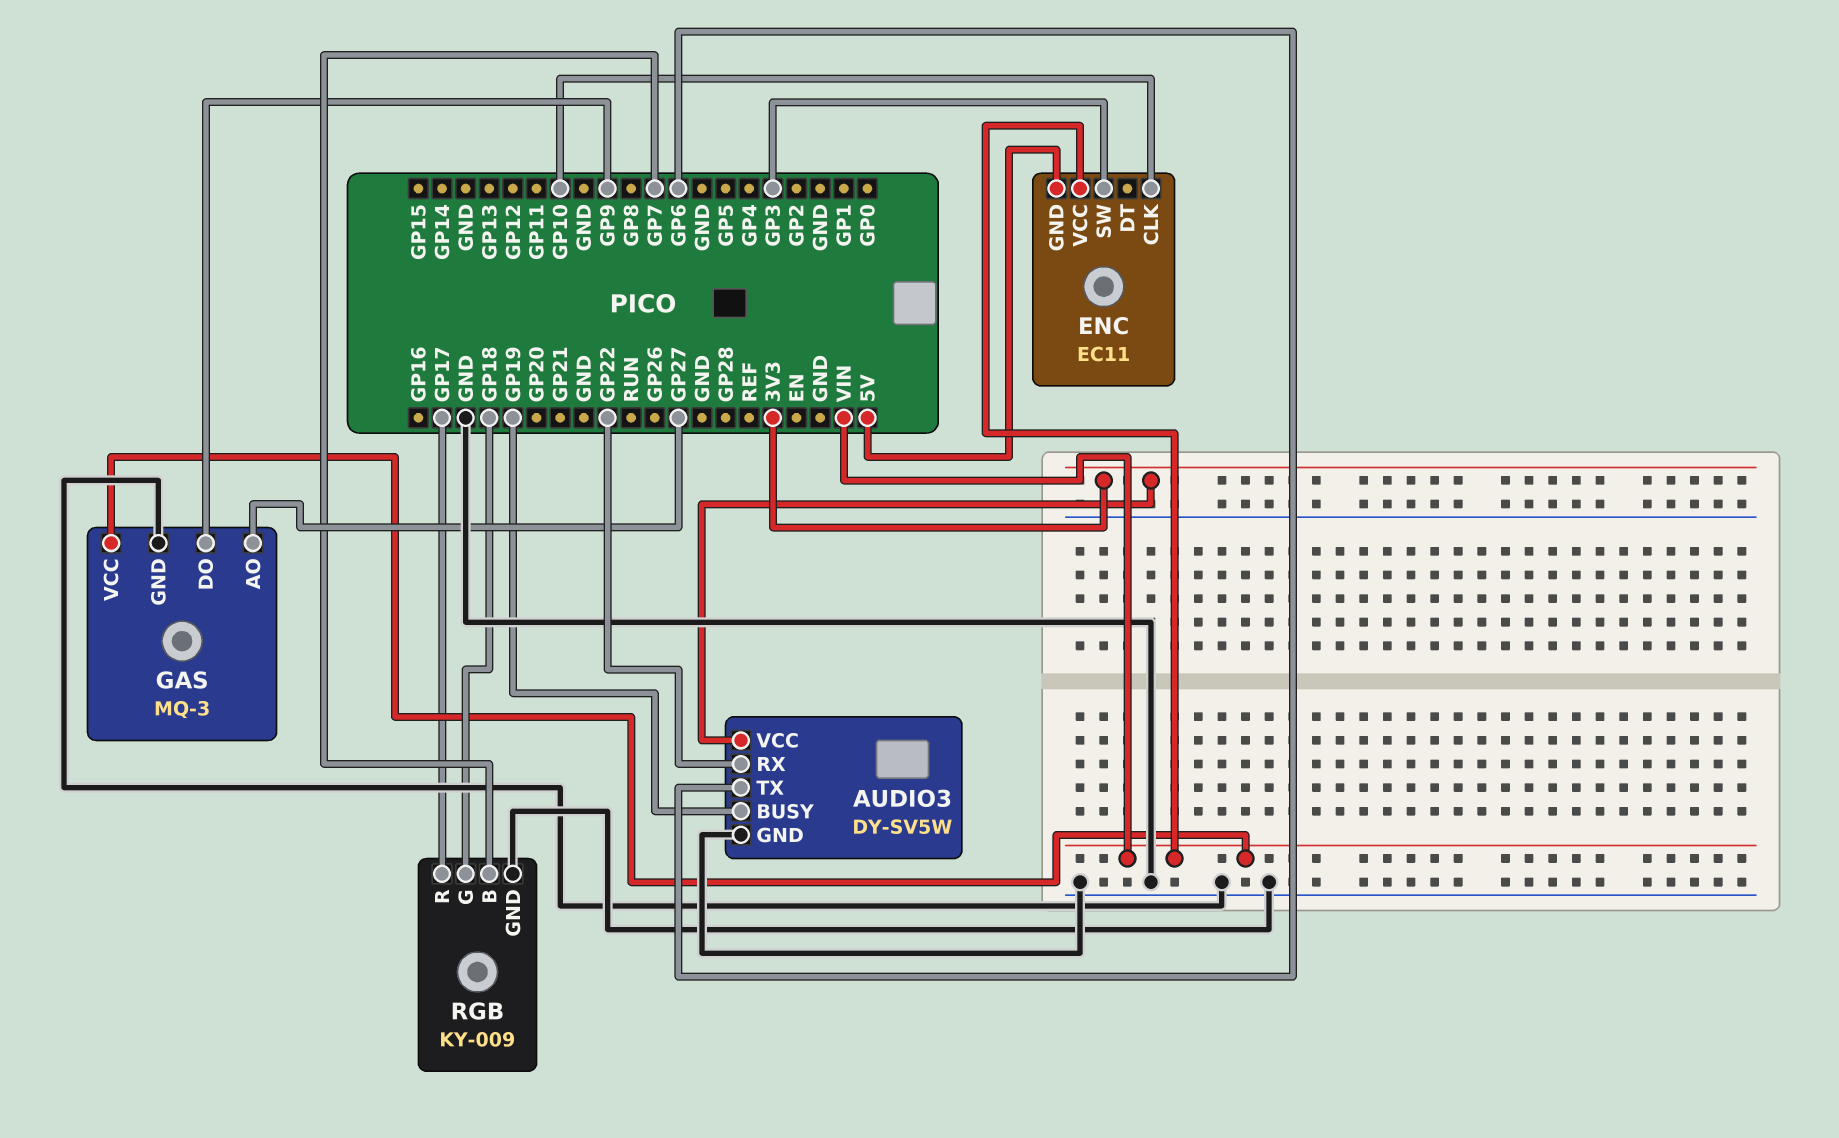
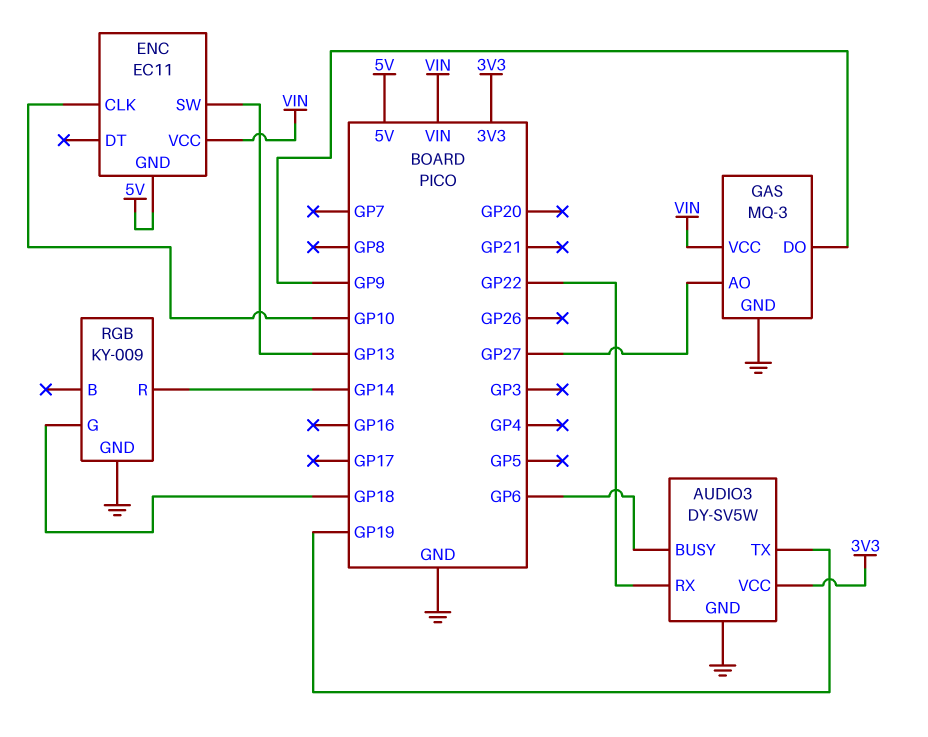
AUDIO3 pin BUSY: GP19 -> GP6
AUDIO3 pin TX: GP6 -> GP19
ENC pin SW: GP3 -> GP13
RGB pin B: GP7 -> none
RGB pin R: GP17 -> GP14

